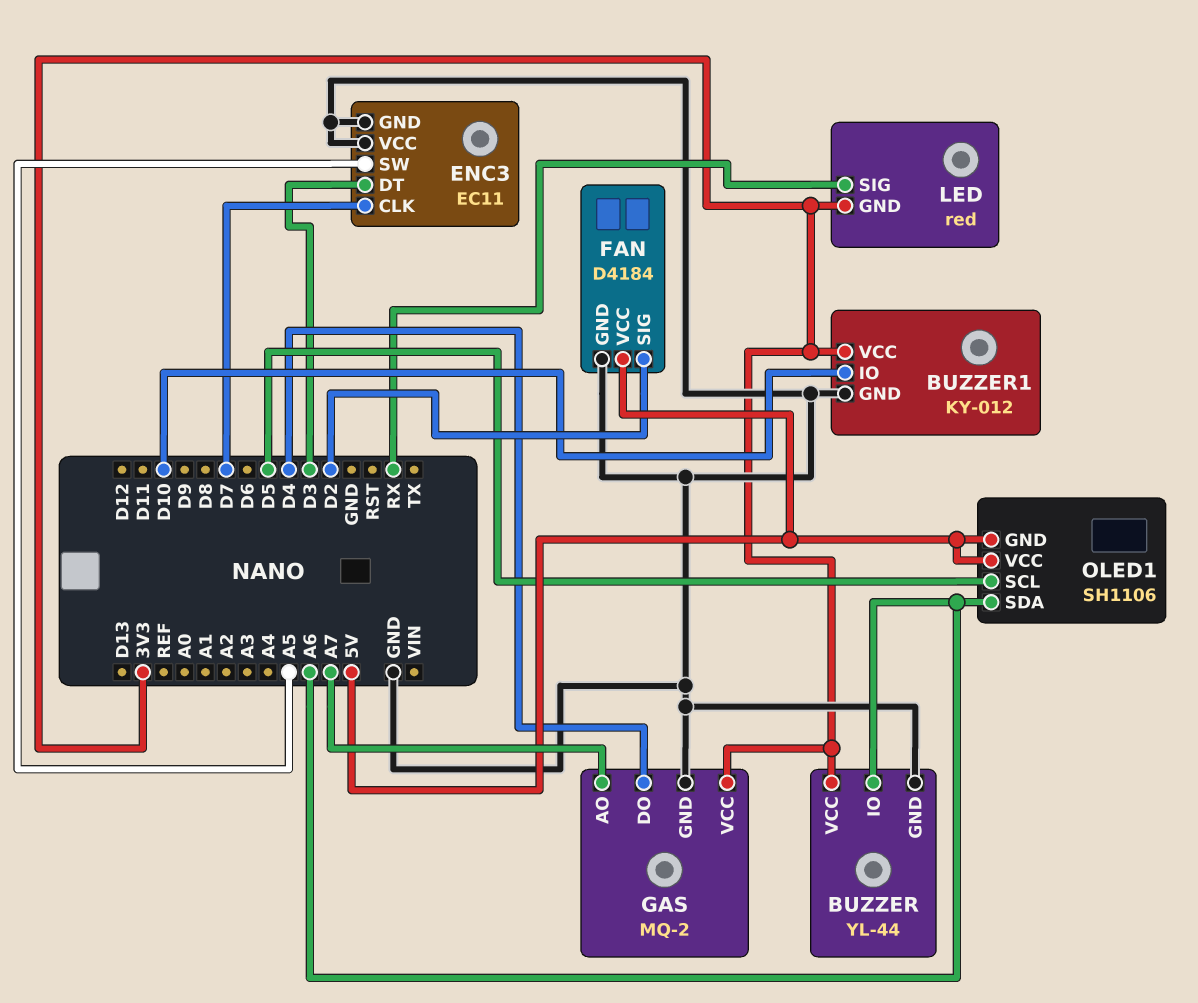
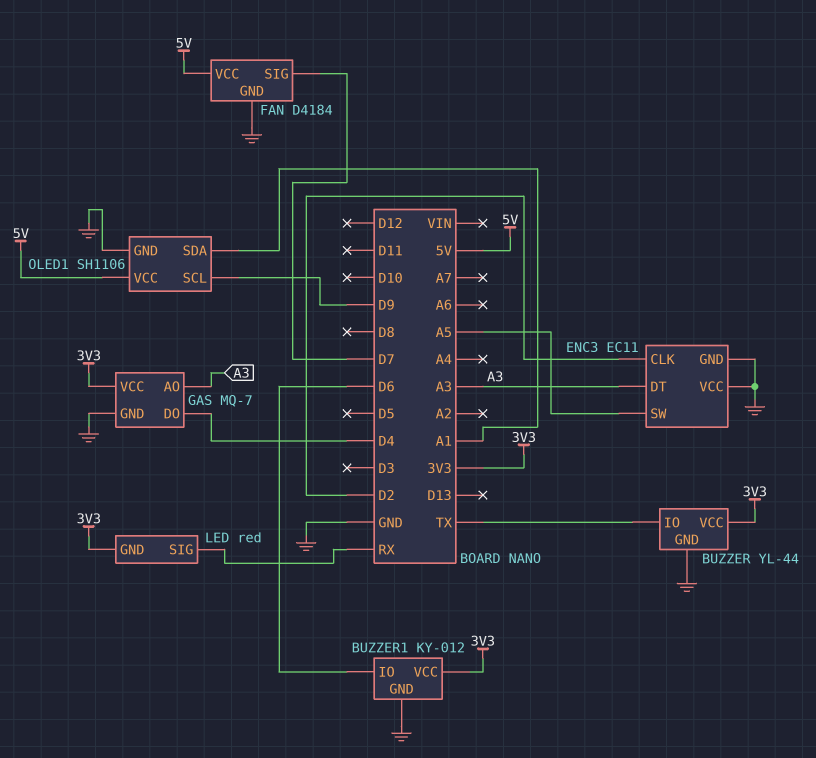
BUZZER pin IO: A6 -> TX
BUZZER1 pin IO: D10 -> D6
ENC3 pin CLK: D7 -> D2
ENC3 pin DT: D3 -> A3
FAN pin SIG: D2 -> D7
GAS: MQ-2 -> MQ-7
GAS pin AO: A7 -> A3
OLED1 pin GND: 5V -> GND
OLED1 pin SCL: D5 -> D9
OLED1 pin SDA: A6 -> A1

